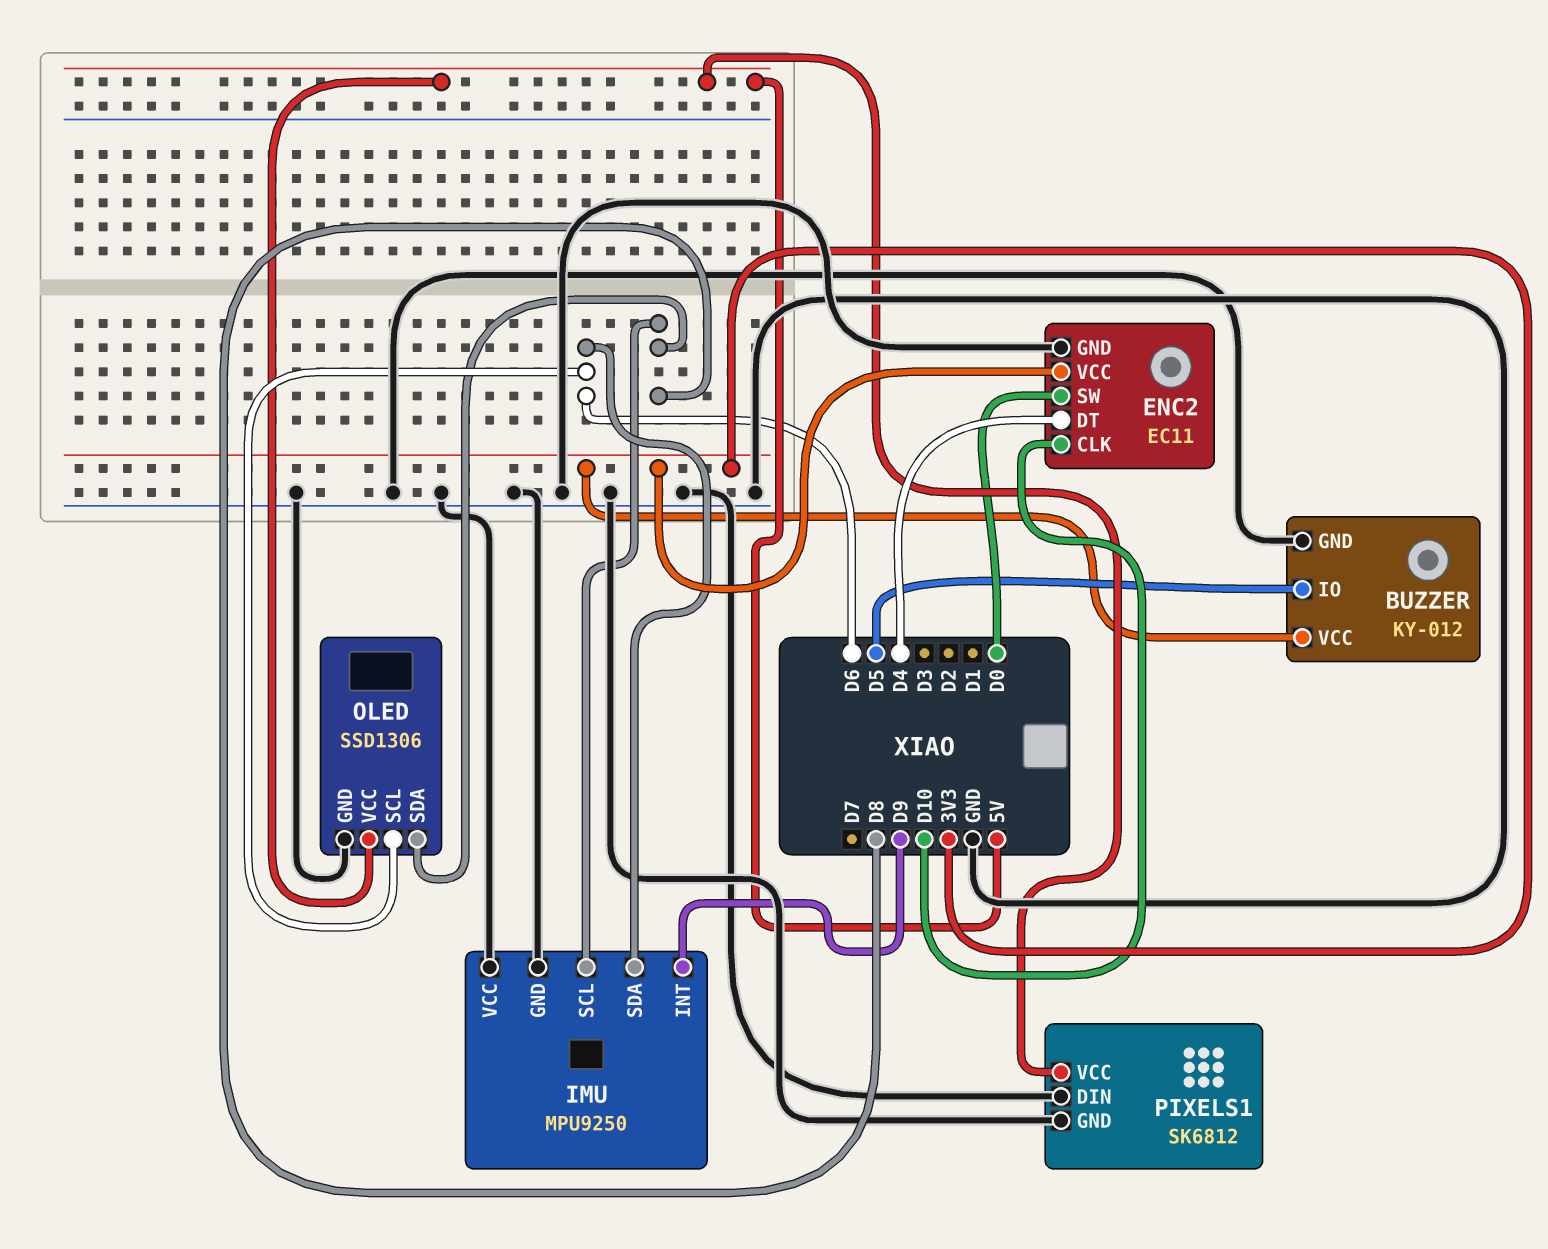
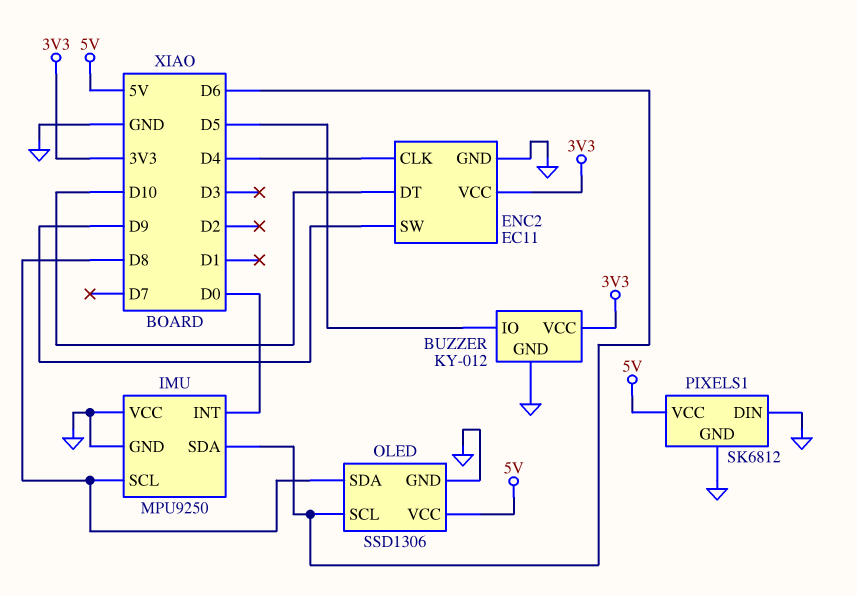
ENC2 pin CLK: D10 -> D4
ENC2 pin DT: D4 -> D10
ENC2 pin SW: D0 -> D9
IMU pin INT: D9 -> D0

